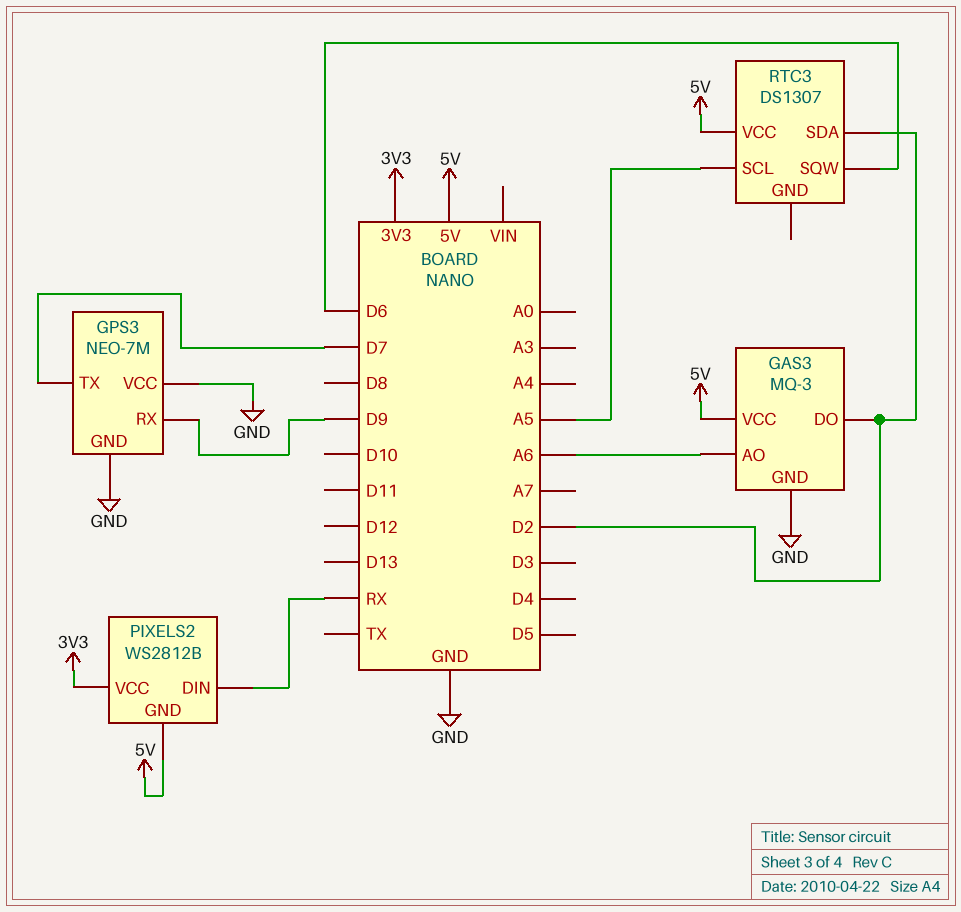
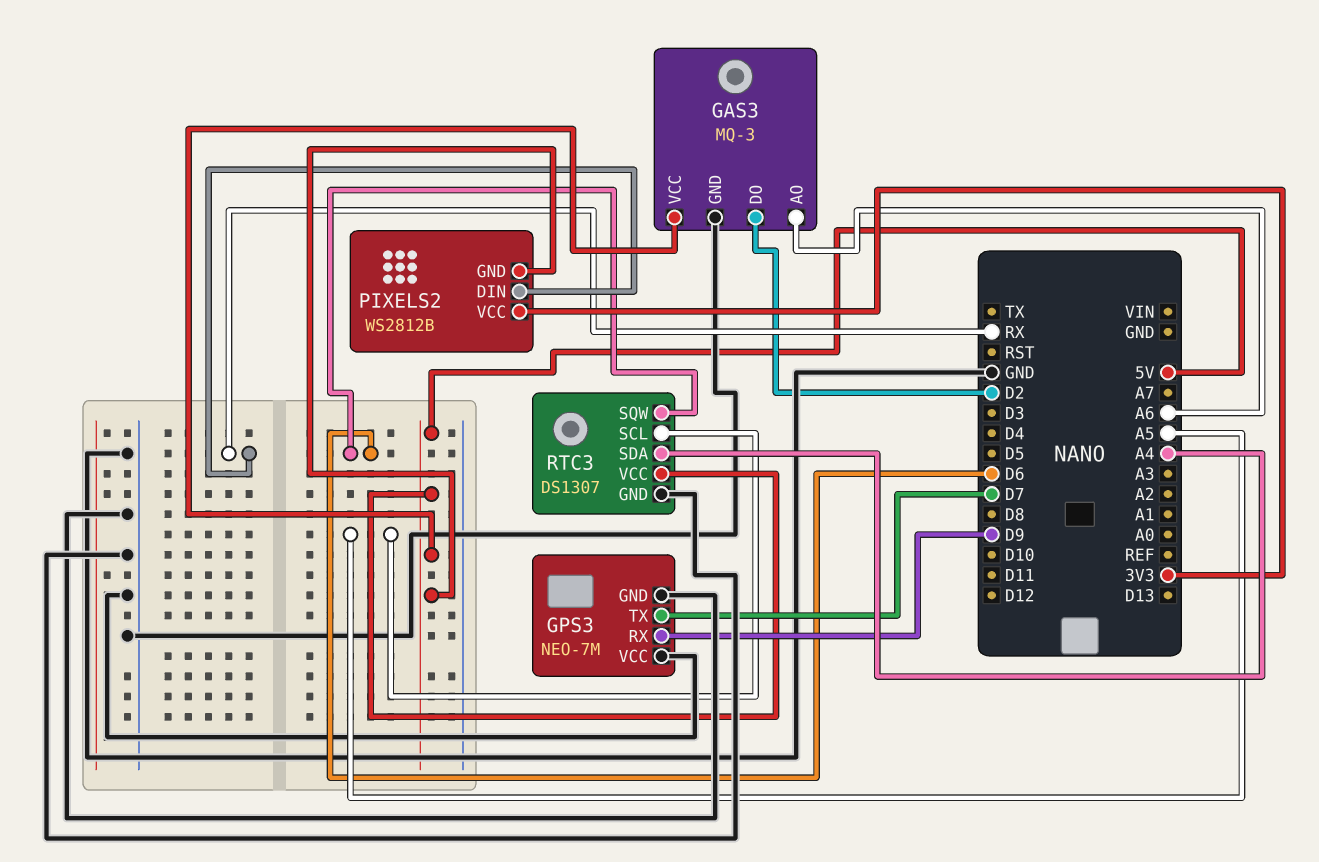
RTC3 pin GND: none -> GND
RTC3 pin SDA: D2 -> A4

